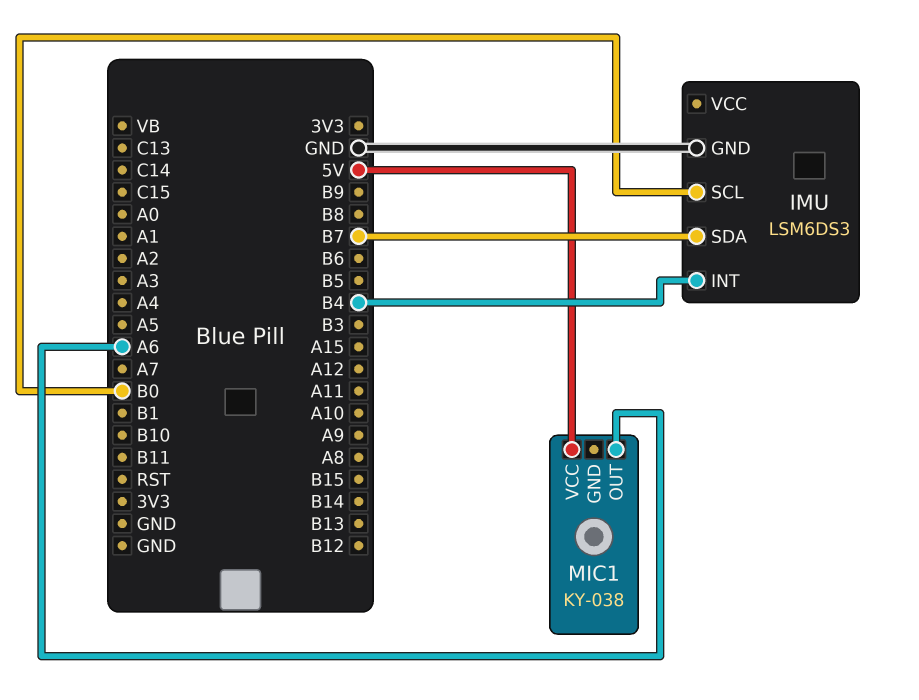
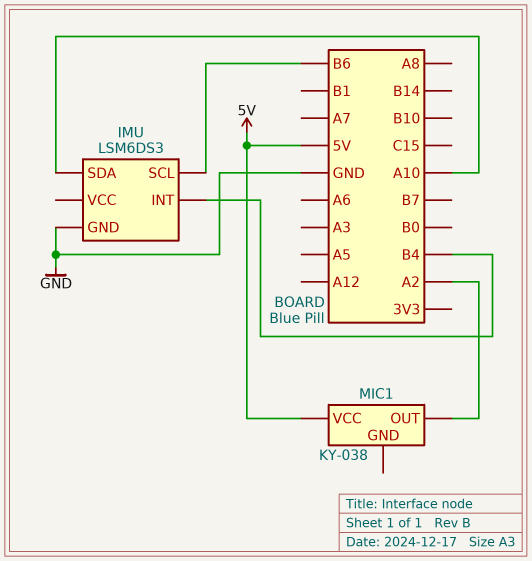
IMU pin SCL: B0 -> B6
IMU pin SDA: B7 -> A10
MIC1 pin OUT: A6 -> A2

